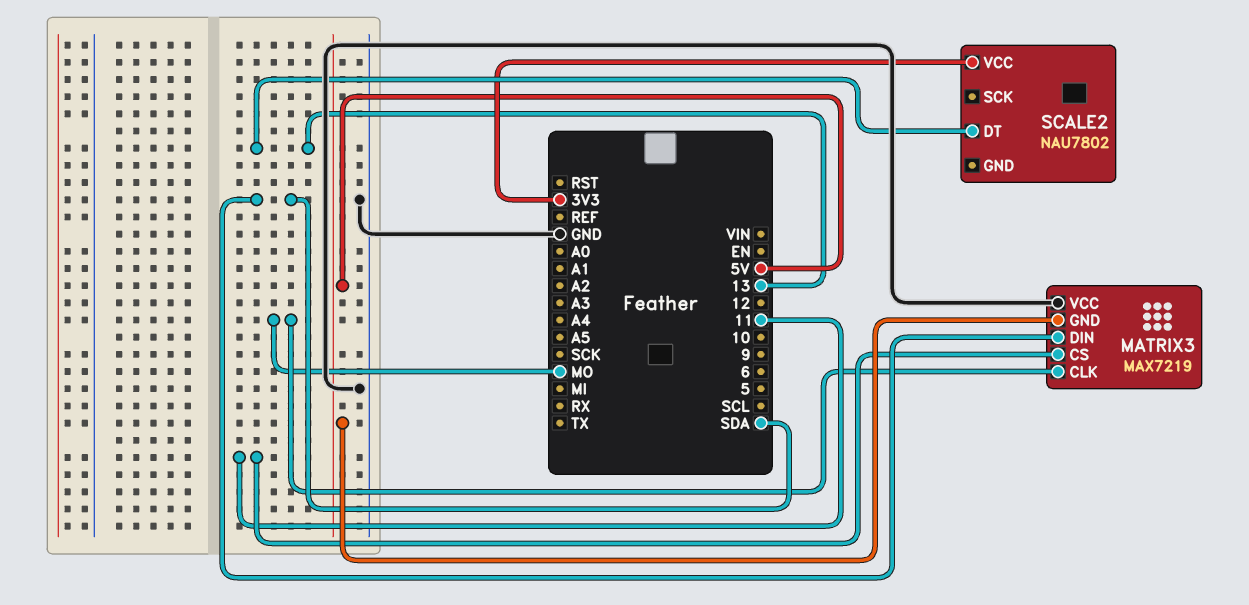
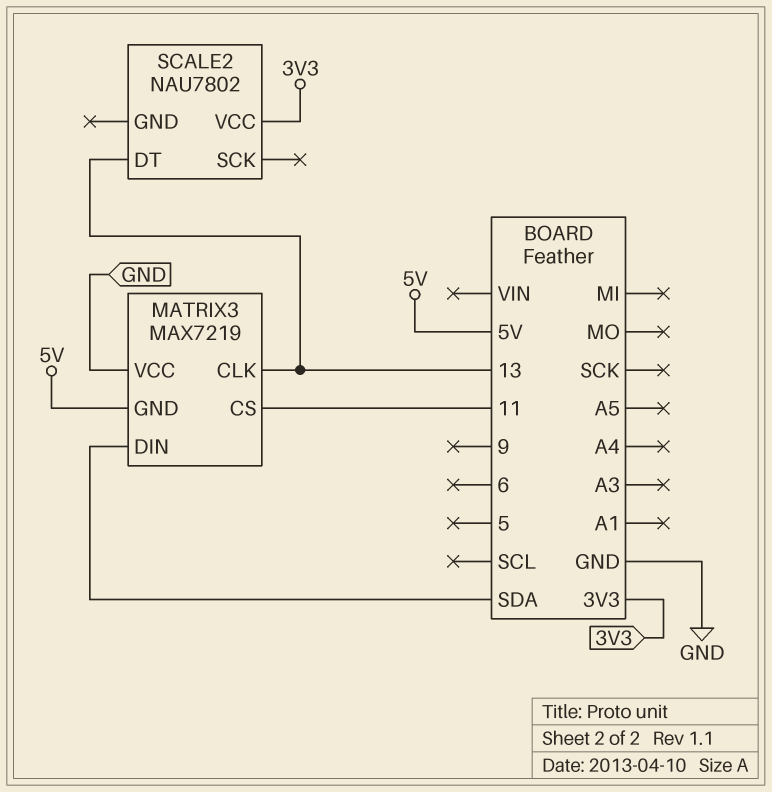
MATRIX3 pin CLK: MO -> 13

